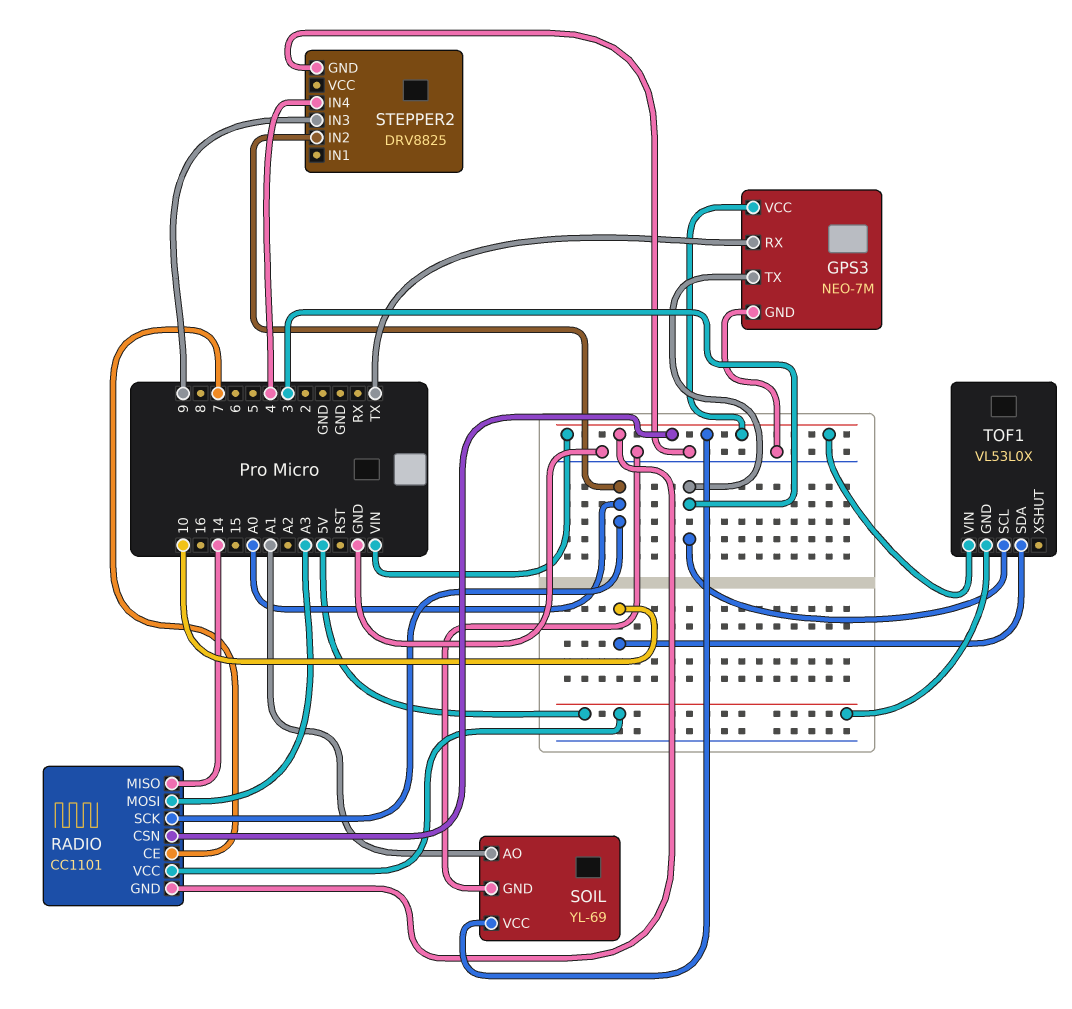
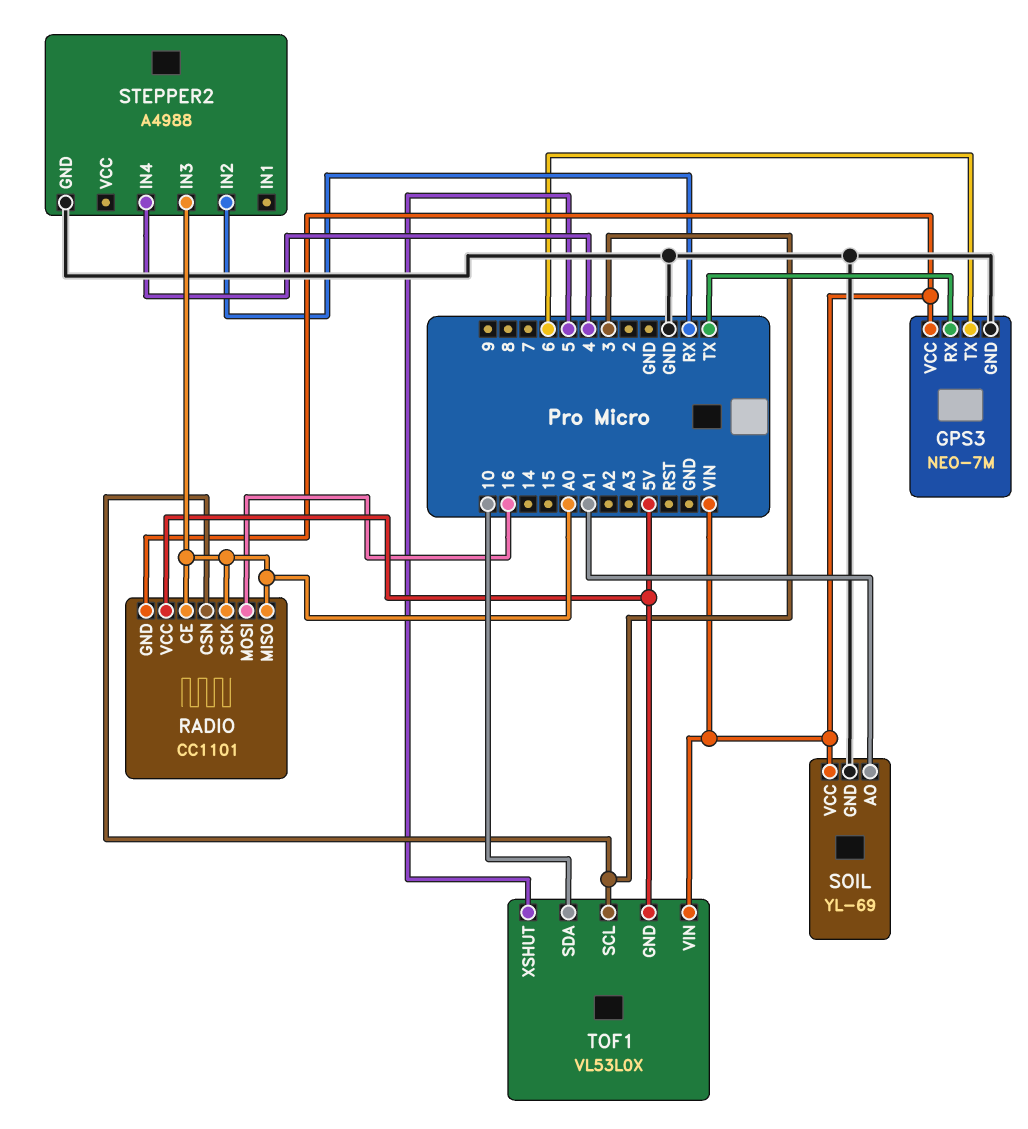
GPS3 pin TX: 3 -> 6
RADIO pin CE: 7 -> A0
RADIO pin CSN: VIN -> 3
RADIO pin MISO: 14 -> A0
RADIO pin MOSI: A3 -> 16
STEPPER2: DRV8825 -> A4988
STEPPER2 pin IN2: A0 -> RX
STEPPER2 pin IN3: 9 -> A0
TOF1 pin XSHUT: none -> 5

